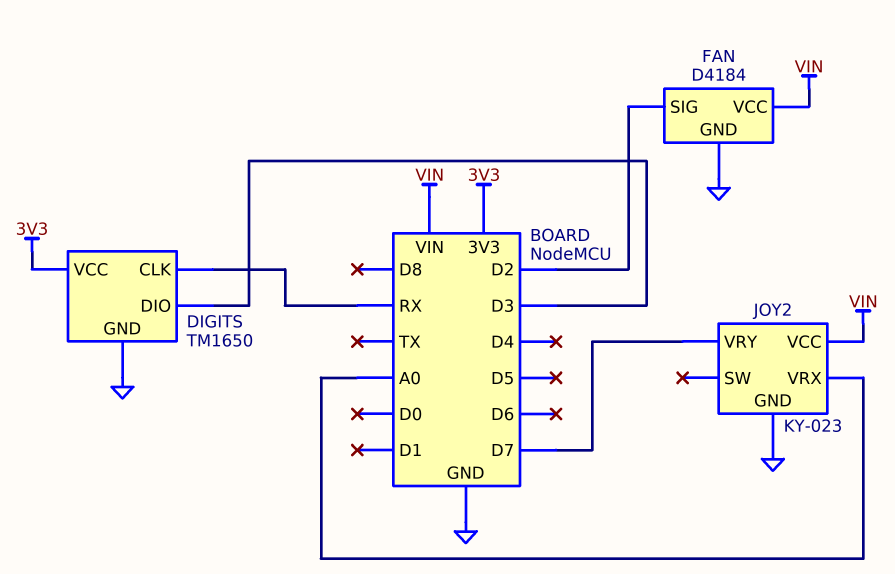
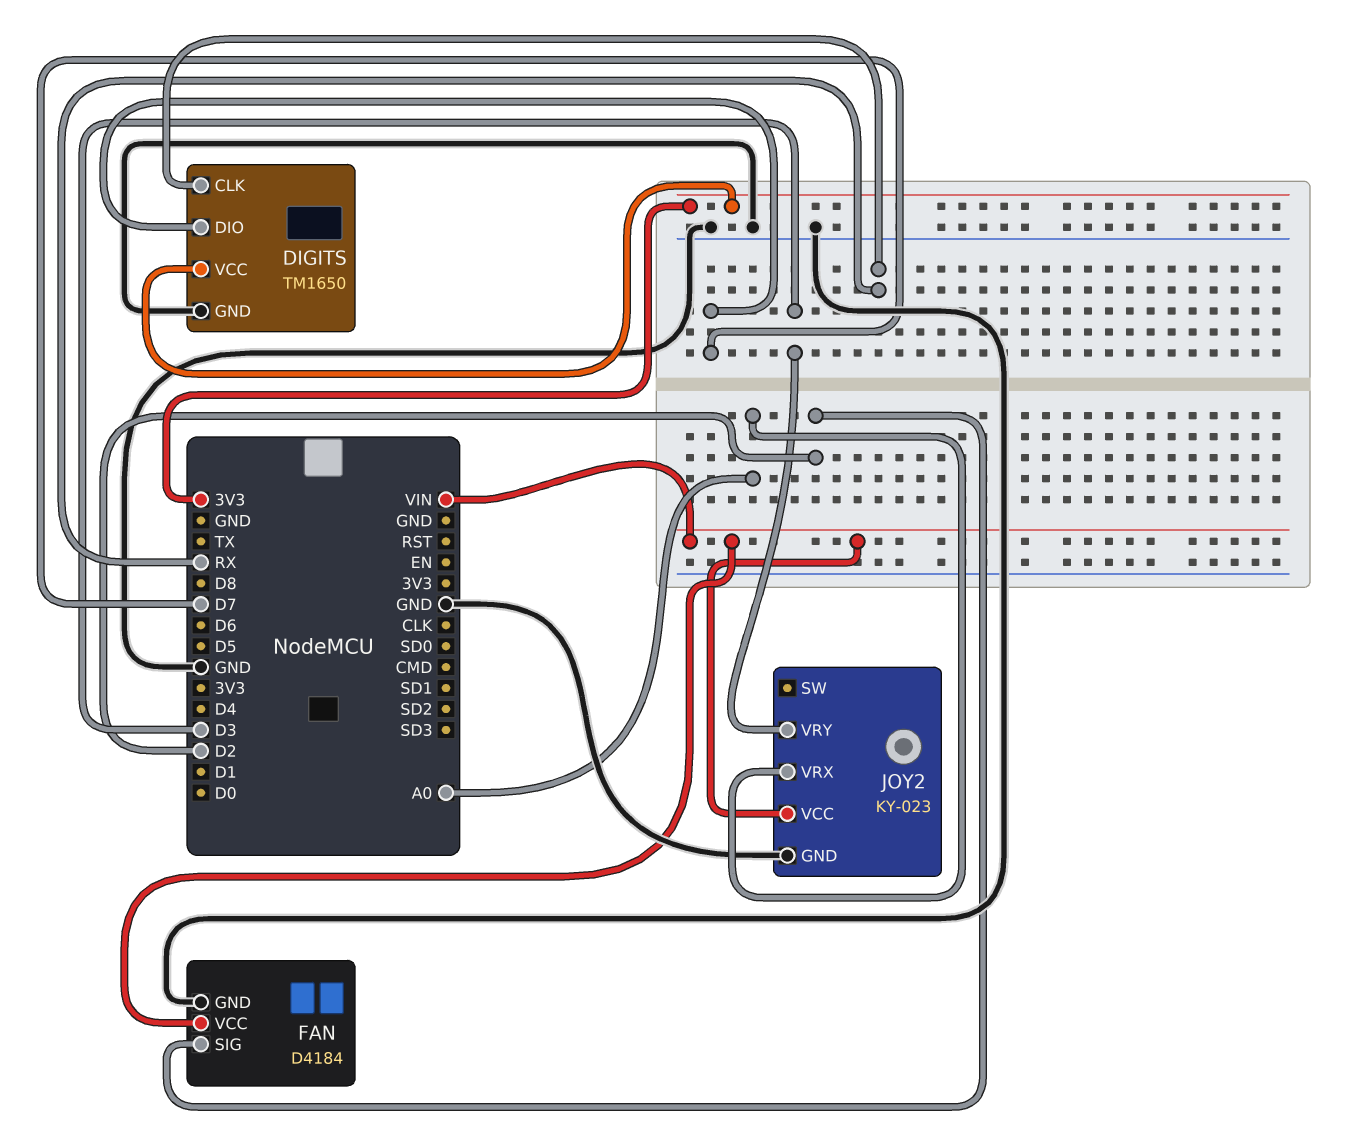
DIGITS pin DIO: D3 -> D7
JOY2 pin VRY: D7 -> D3

